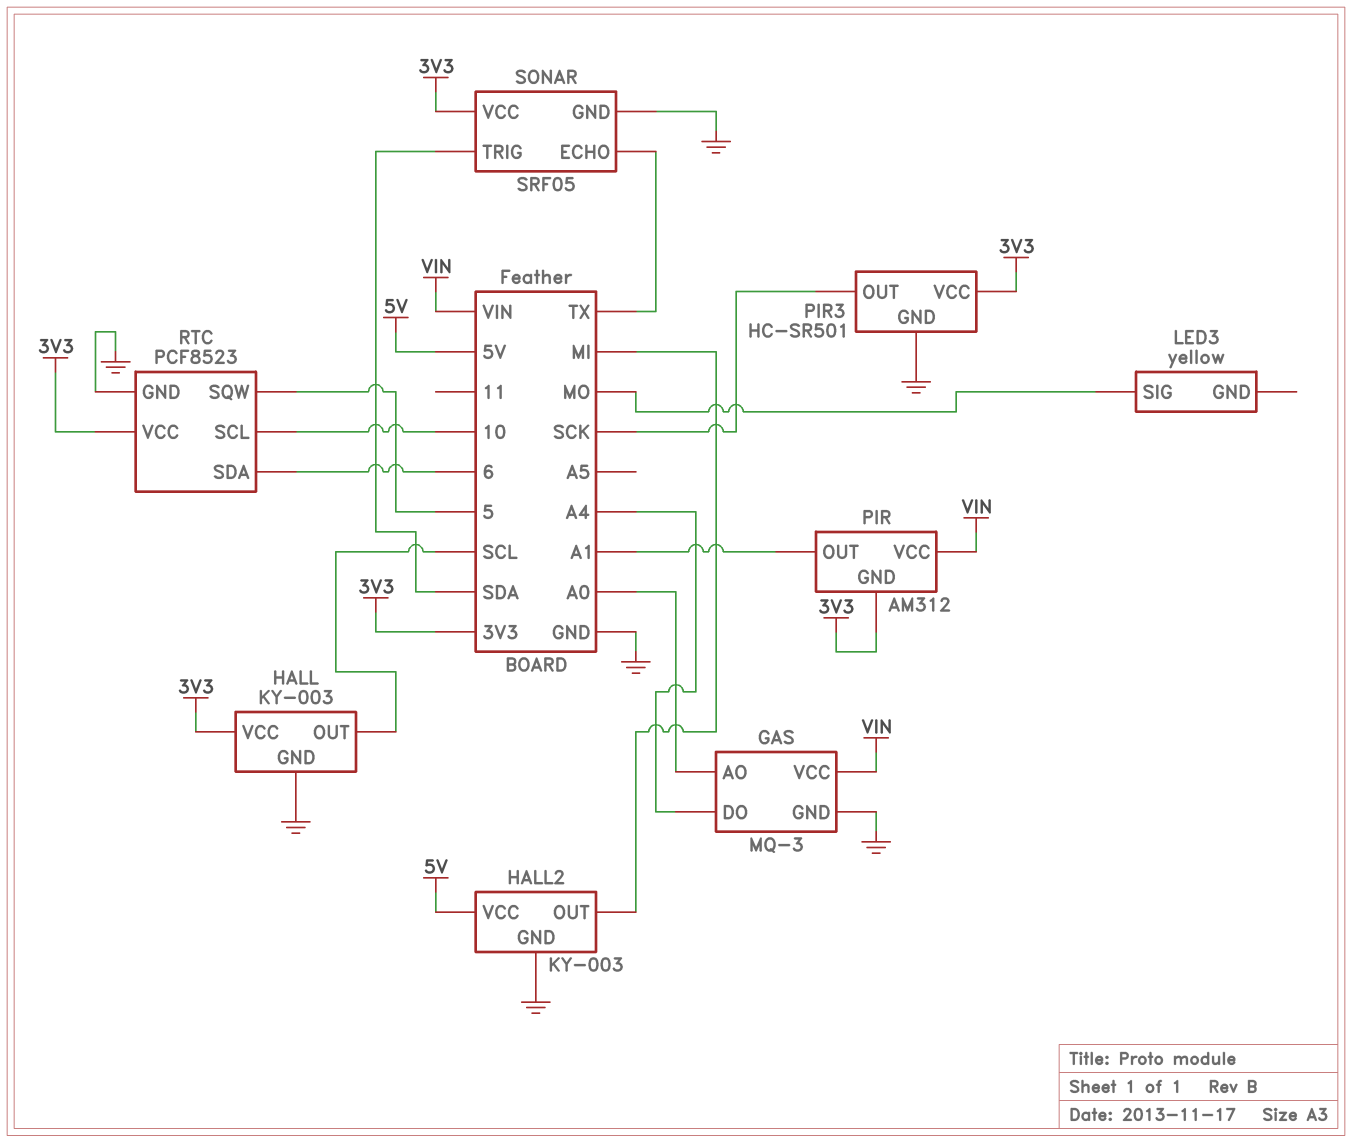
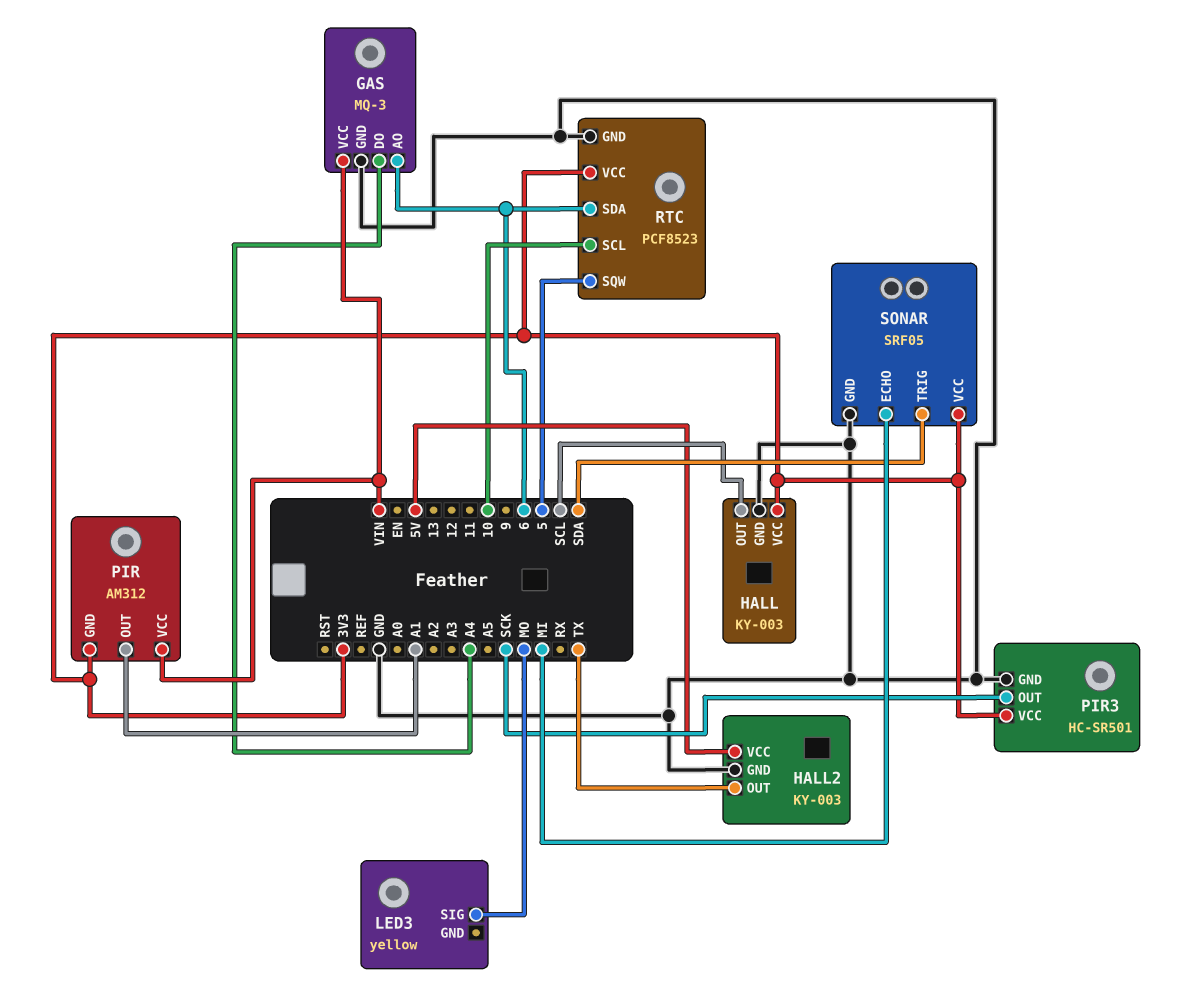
GAS pin AO: A0 -> 6
HALL2 pin OUT: MI -> TX
SONAR pin ECHO: TX -> MI

